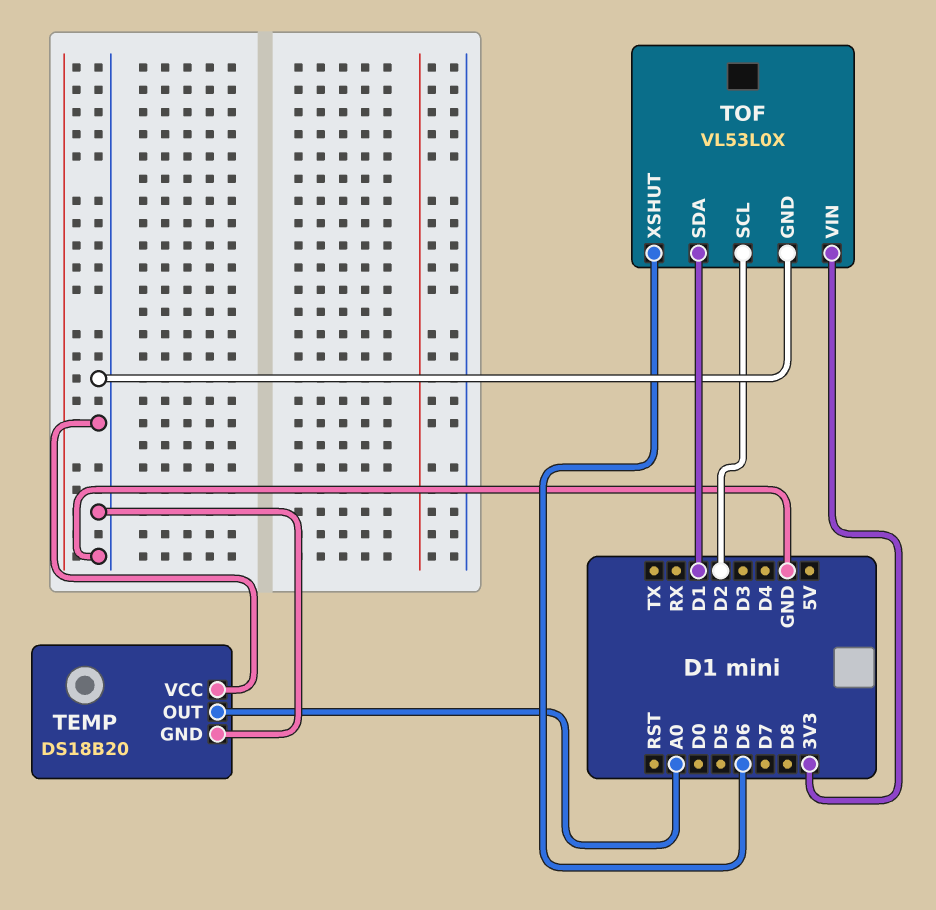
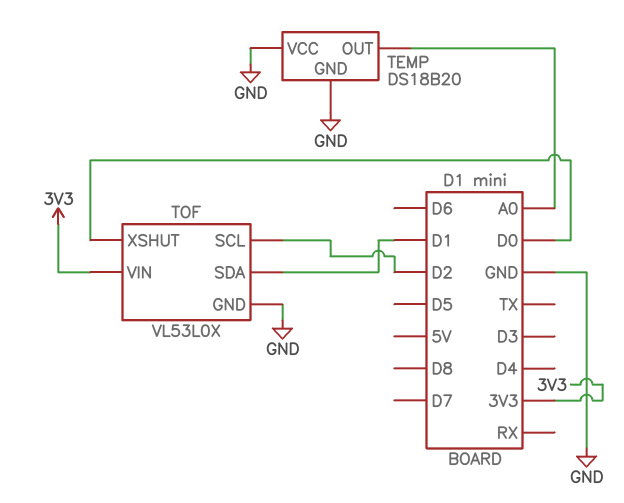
TOF pin XSHUT: D6 -> D0

